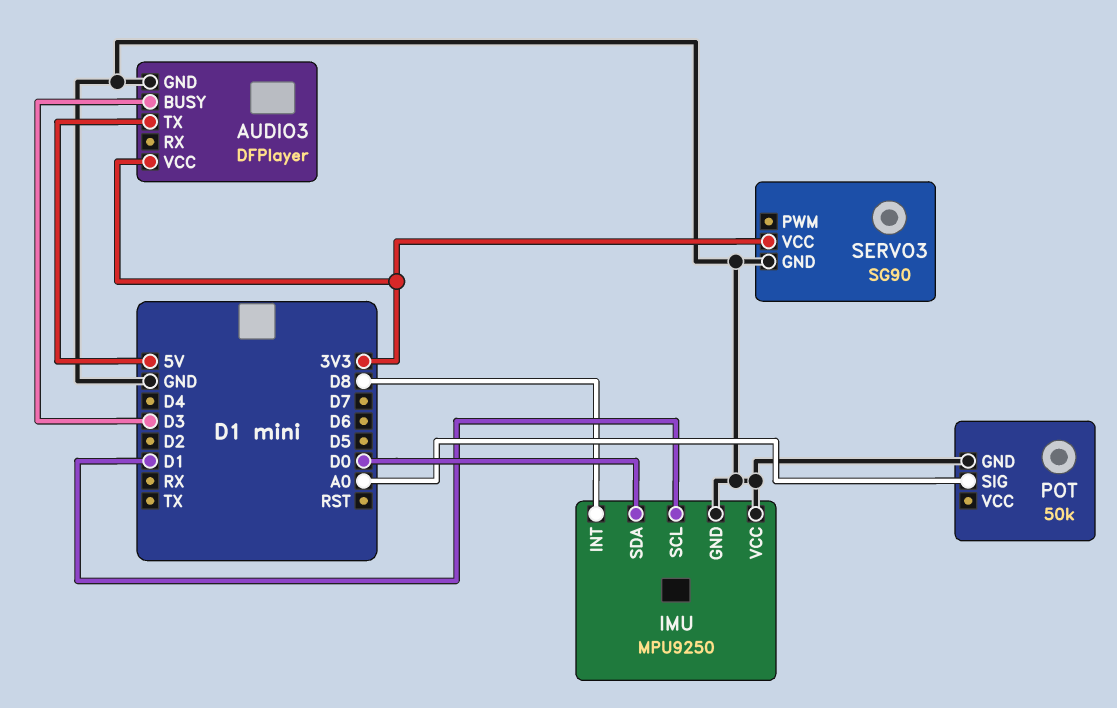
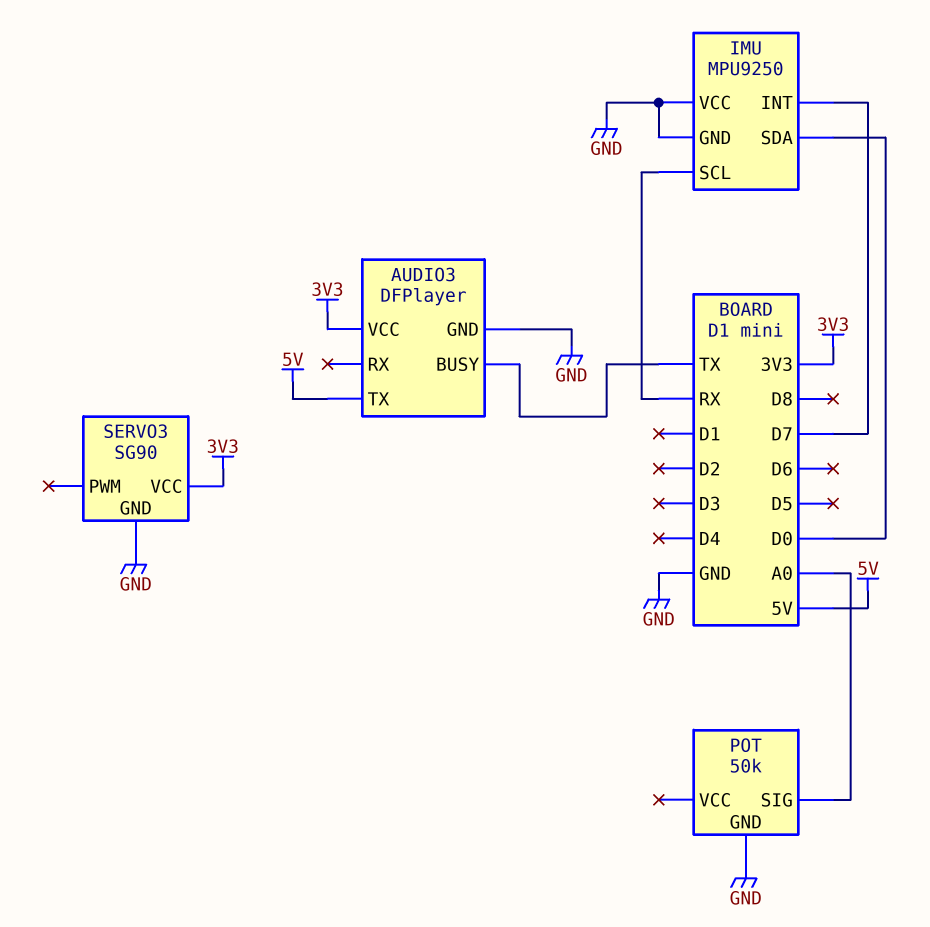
AUDIO3 pin BUSY: D3 -> TX
IMU pin INT: D8 -> D7
IMU pin SCL: D1 -> RX

